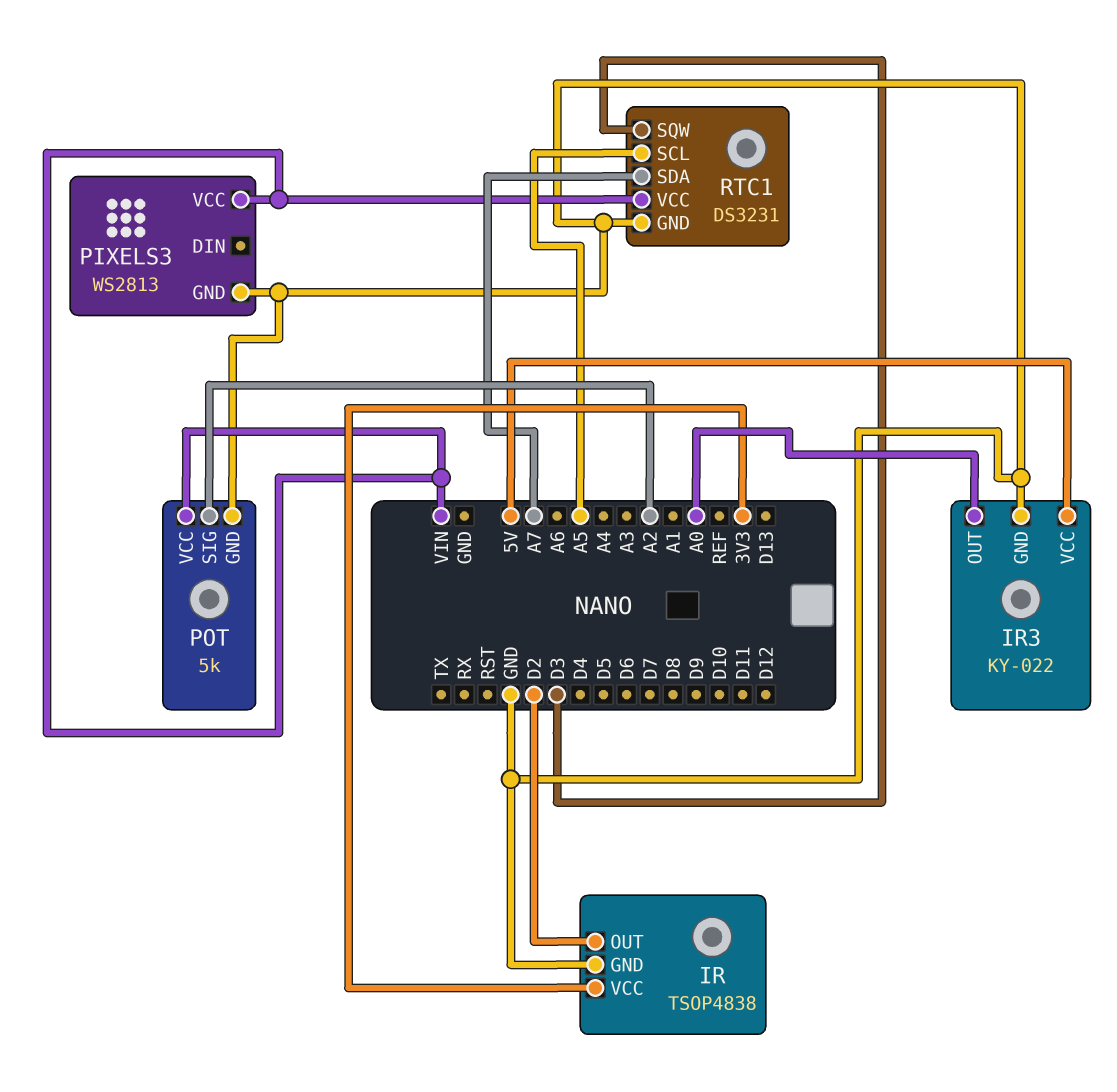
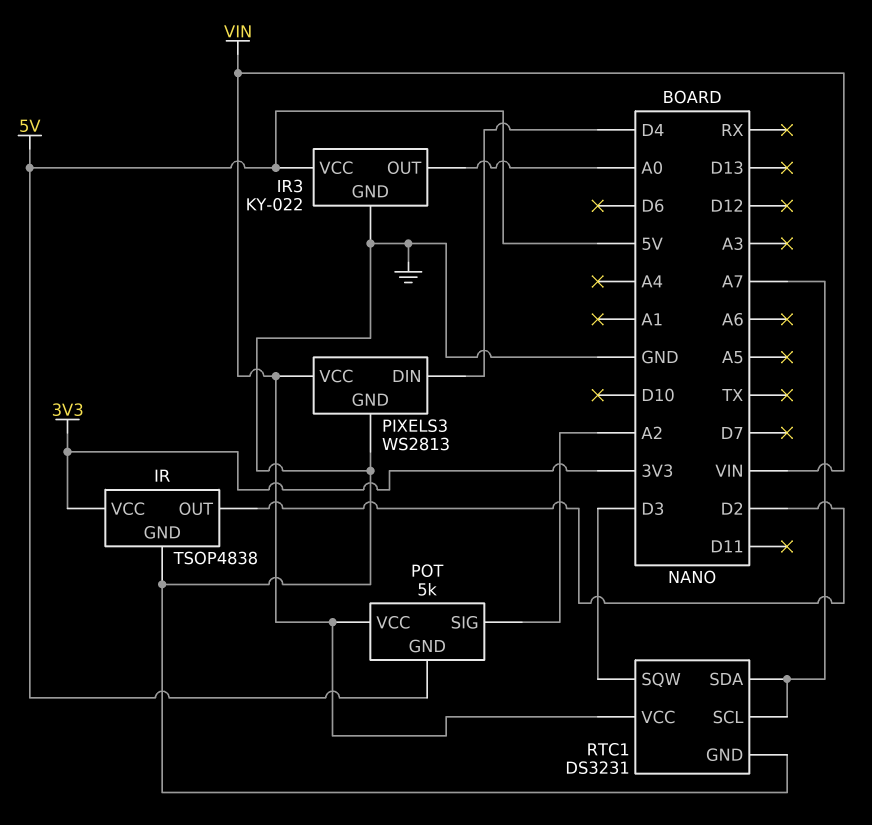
PIXELS3 pin DIN: none -> D4
POT pin GND: GND -> 5V
RTC1 pin SCL: A5 -> A7

